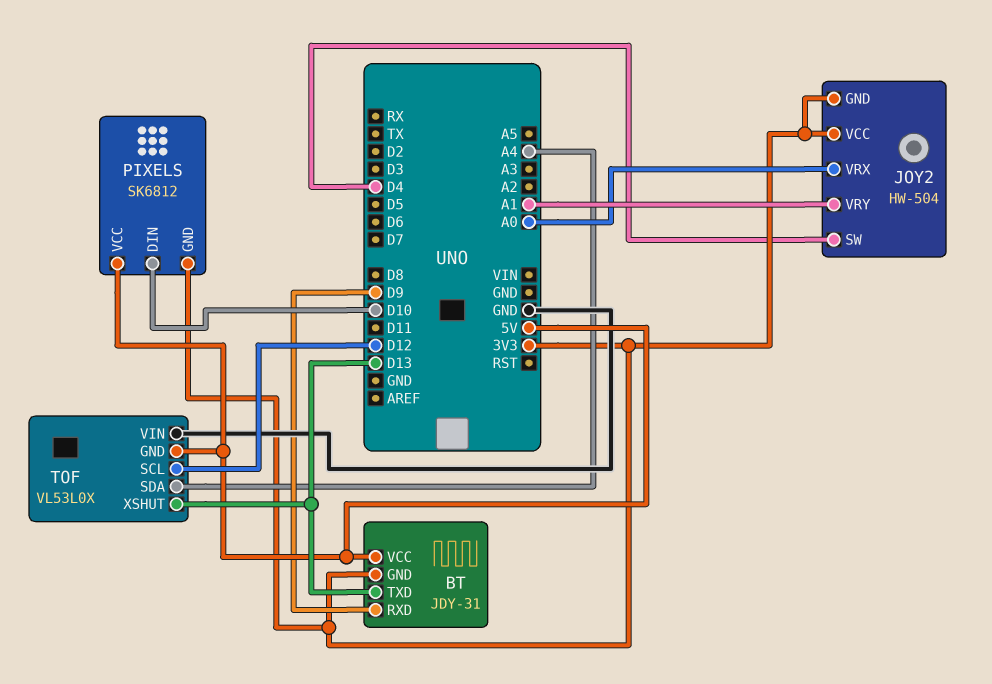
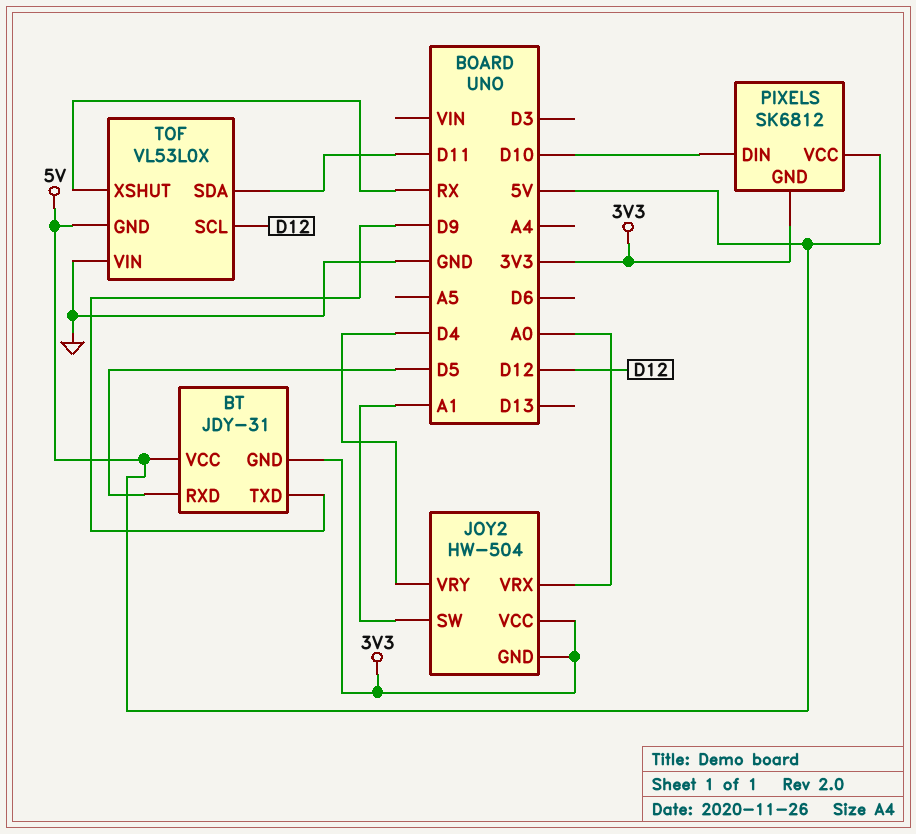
BT pin RXD: D9 -> D5
BT pin TXD: D13 -> D9
JOY2 pin SW: D4 -> A1
JOY2 pin VRY: A1 -> D4
TOF pin SDA: A4 -> D11
TOF pin XSHUT: D13 -> RX

